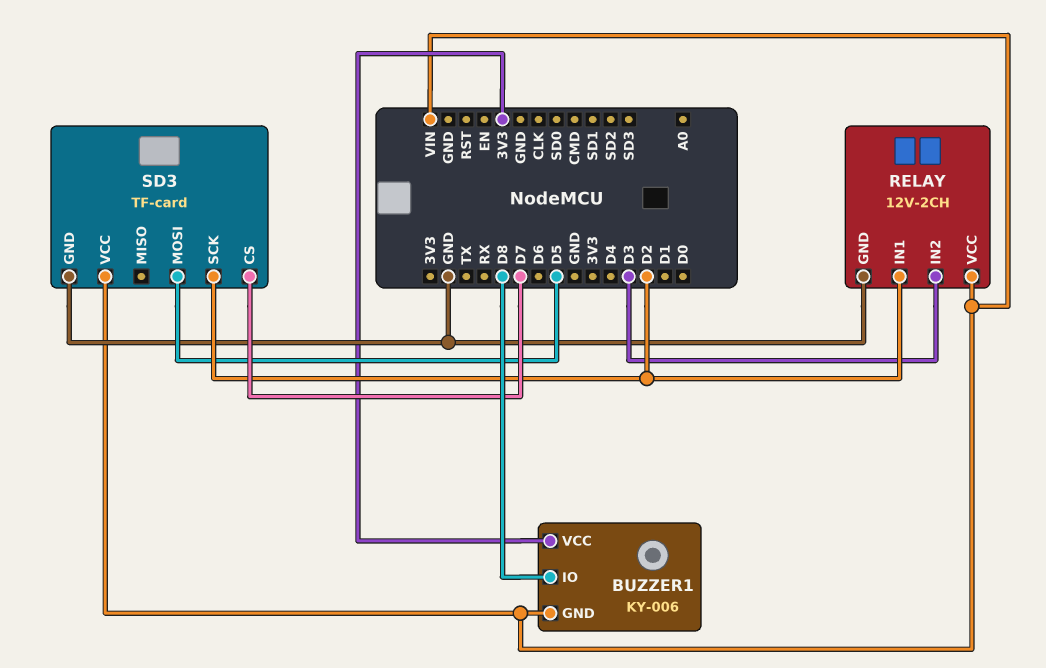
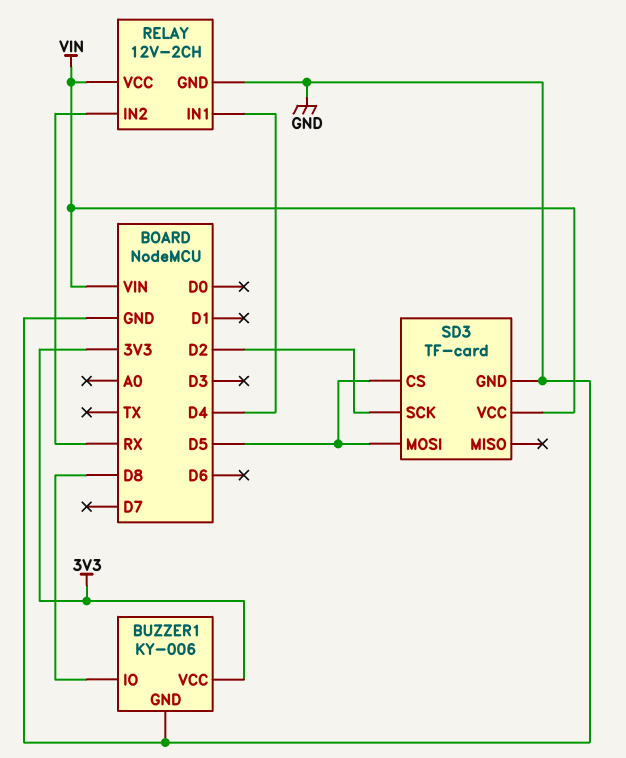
BUZZER1 pin GND: VIN -> GND
RELAY pin IN1: D2 -> D4
RELAY pin IN2: D3 -> RX
SD3 pin CS: D7 -> D5

